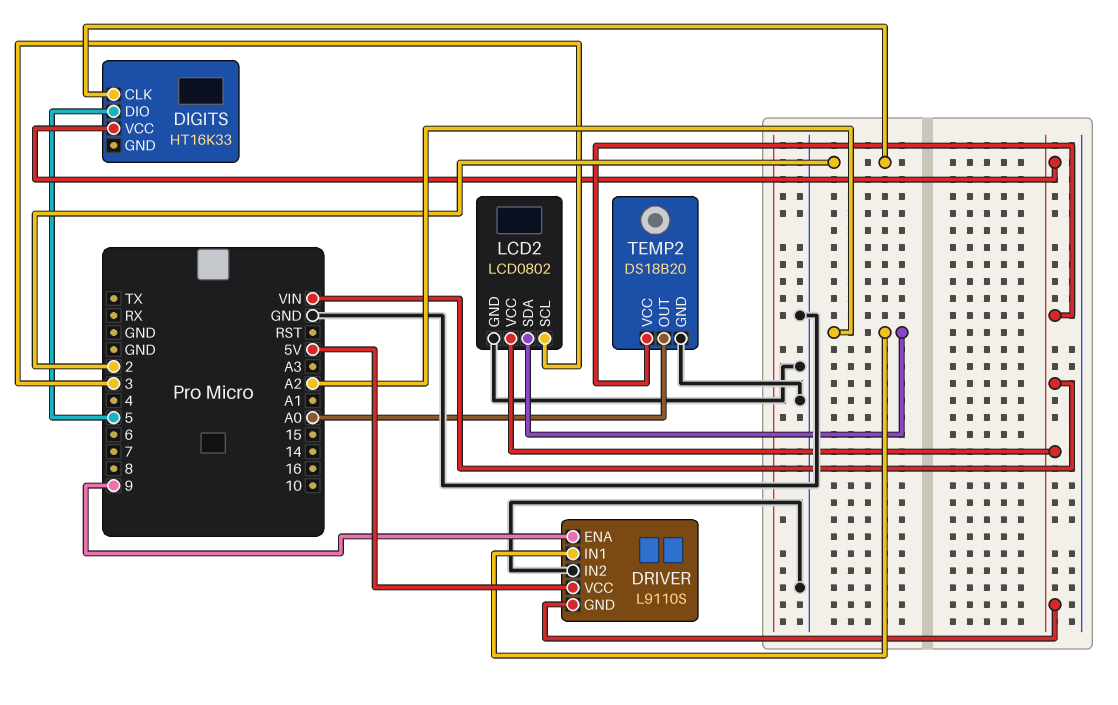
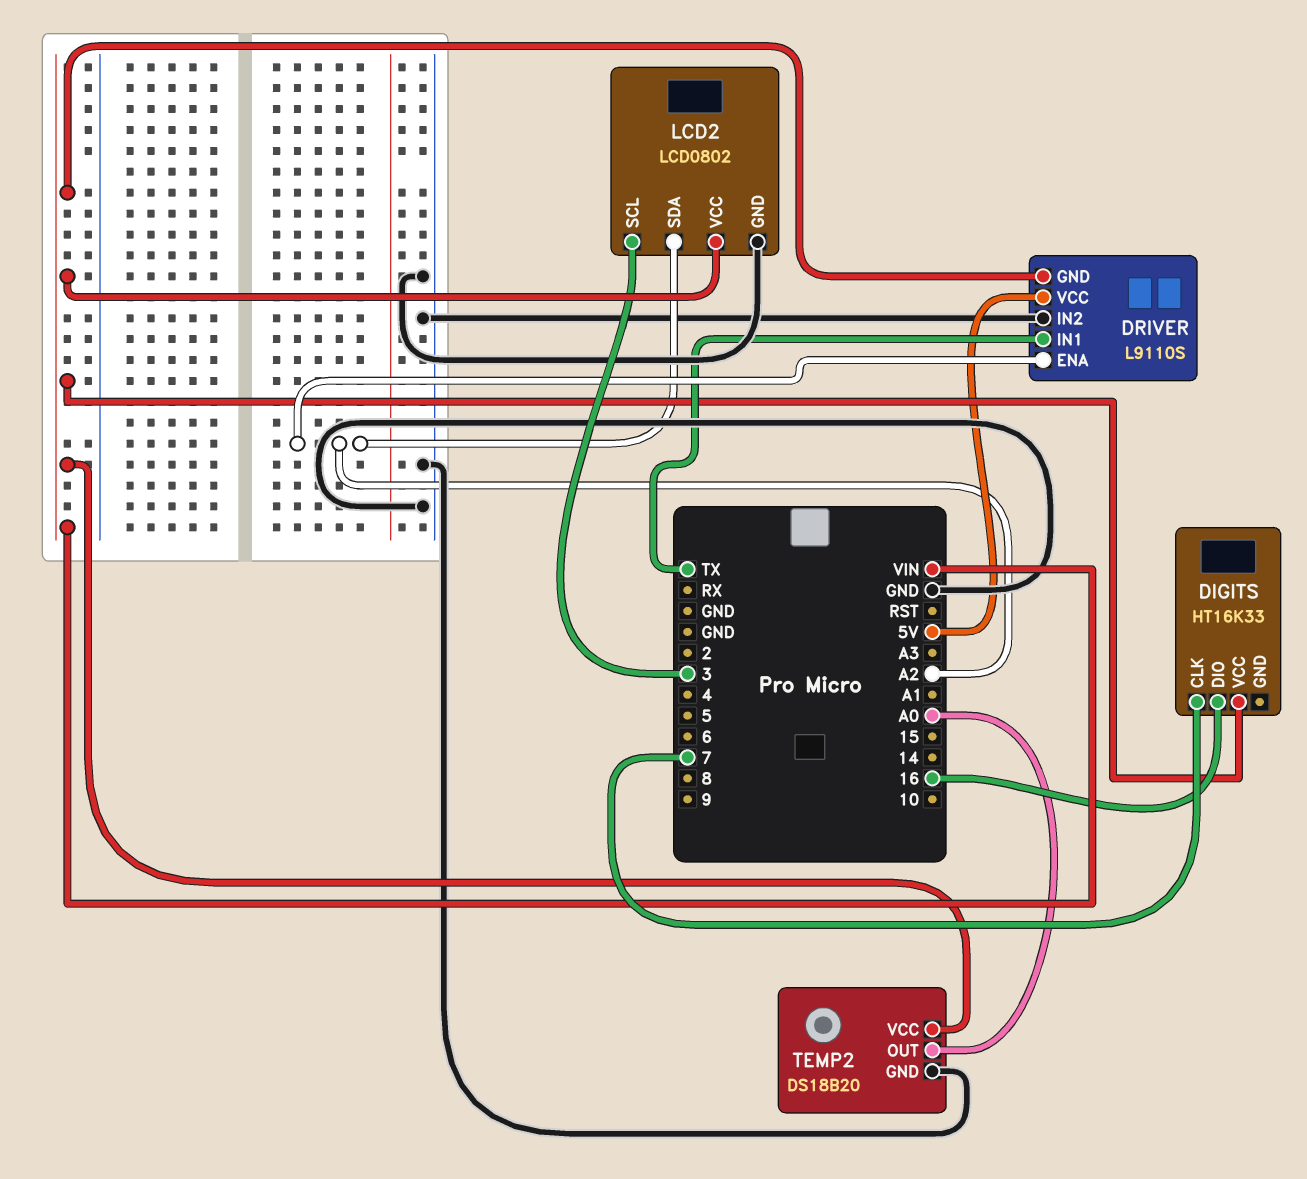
DIGITS pin CLK: 2 -> 7
DIGITS pin DIO: 5 -> 16
DRIVER pin ENA: 9 -> A2
DRIVER pin IN1: A2 -> TX

